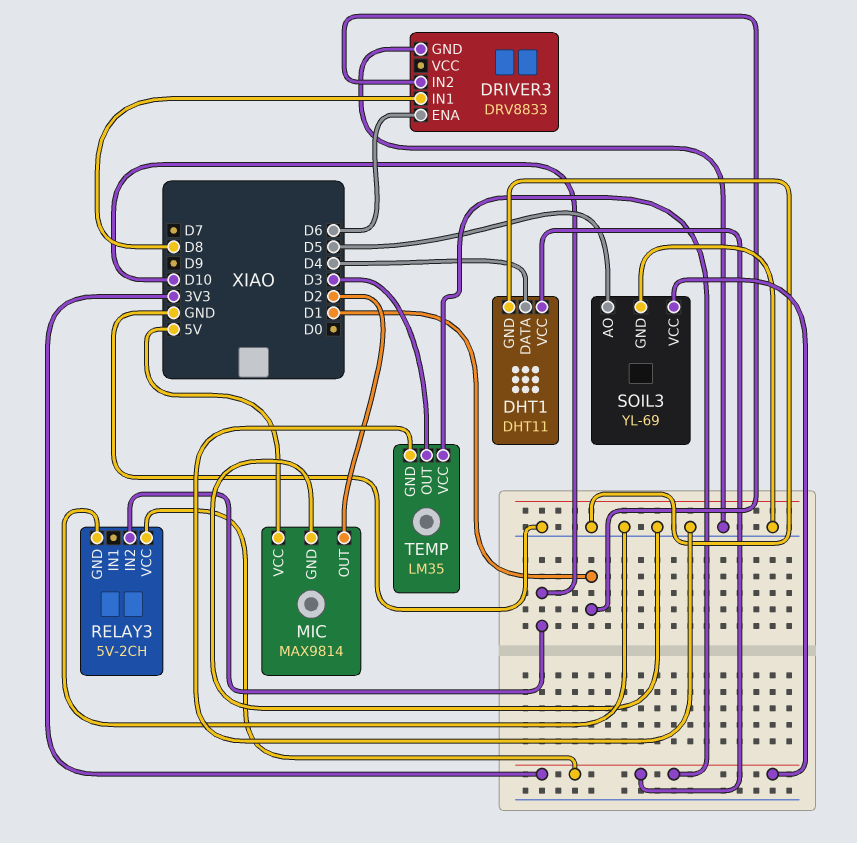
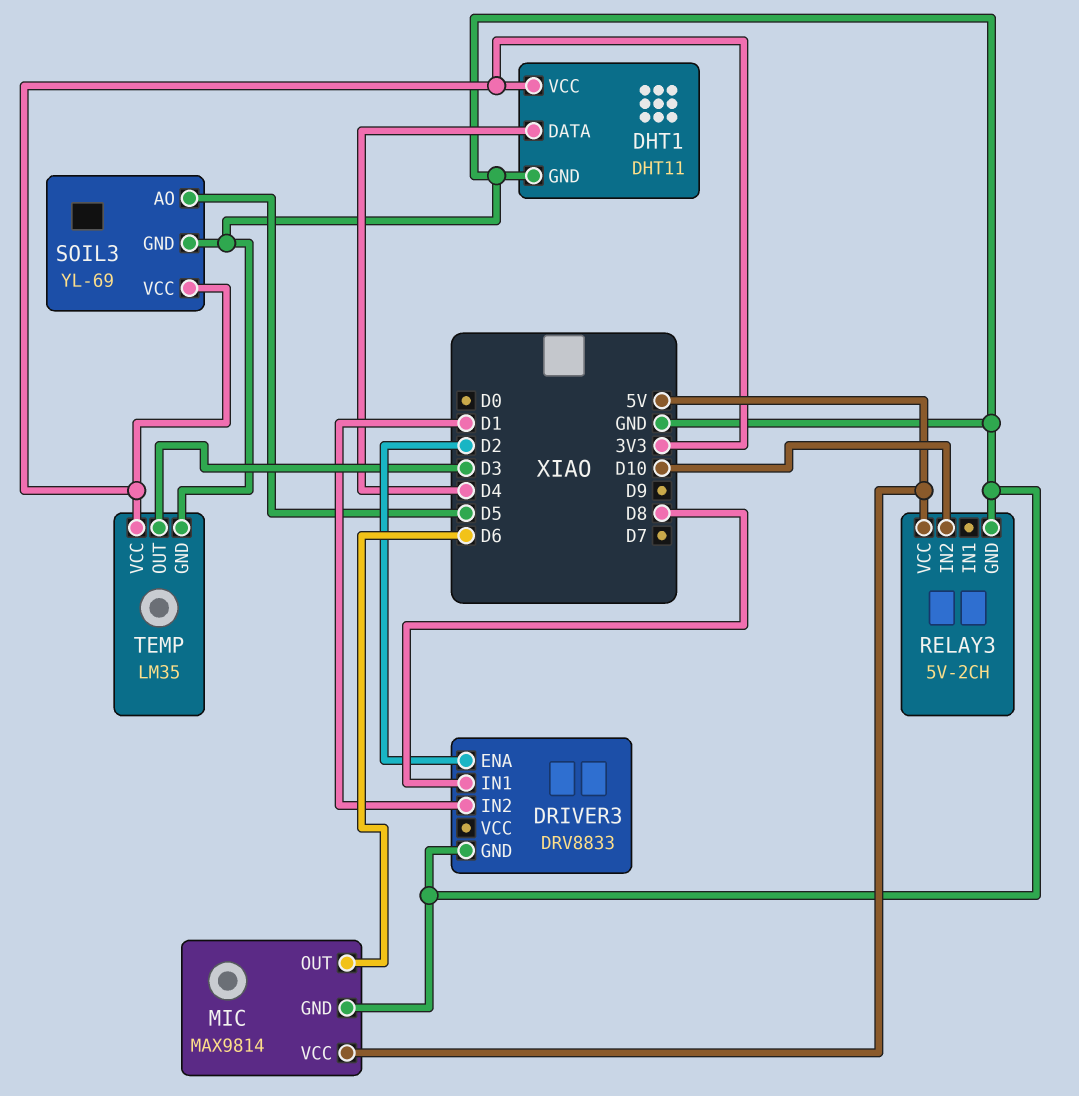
DRIVER3 pin ENA: D6 -> D2
MIC pin OUT: D2 -> D6
RELAY3 pin VCC: 3V3 -> 5V

